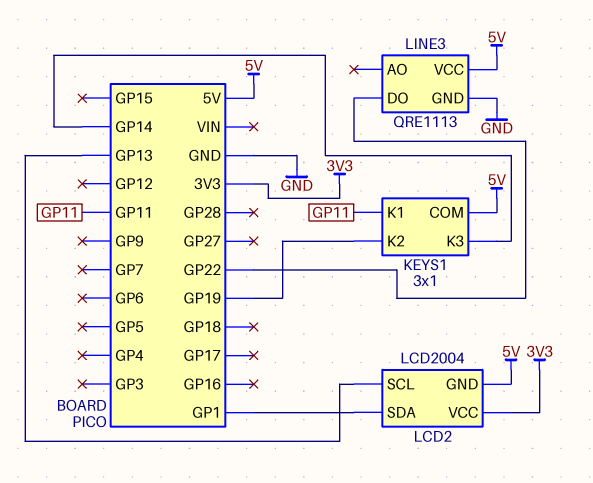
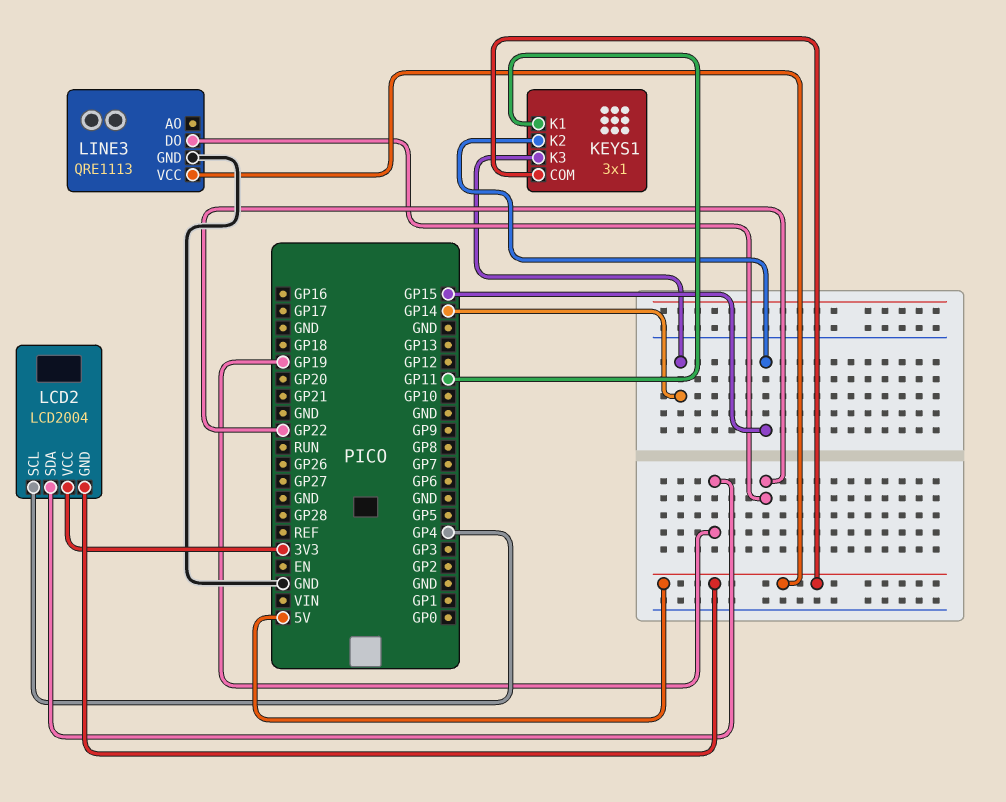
KEYS1 pin K2: GP19 -> GP15
LCD2 pin SCL: GP13 -> GP4
LCD2 pin SDA: GP1 -> GP19

